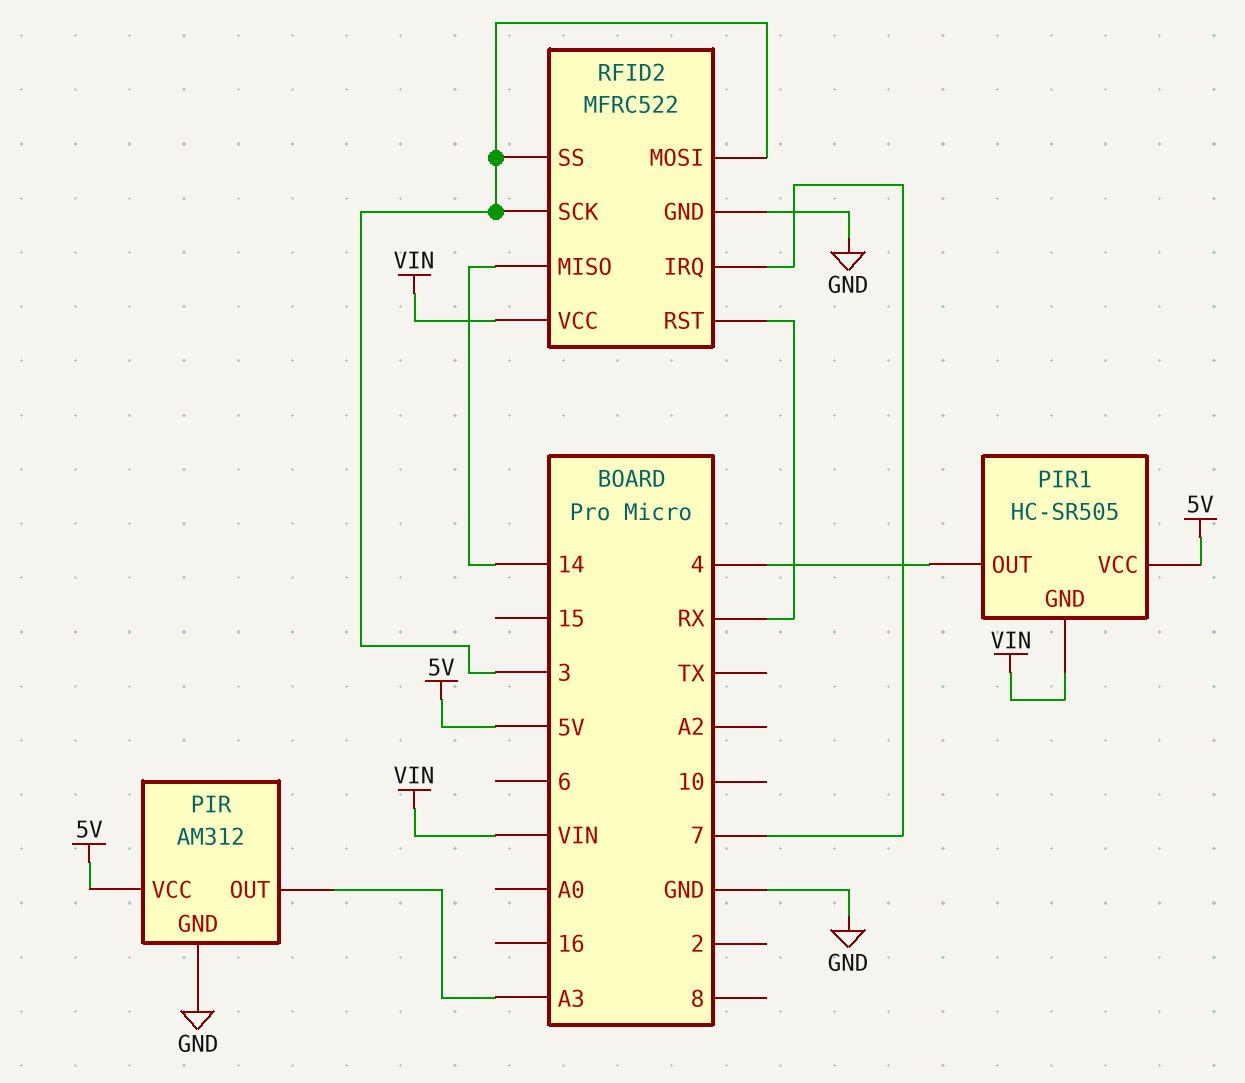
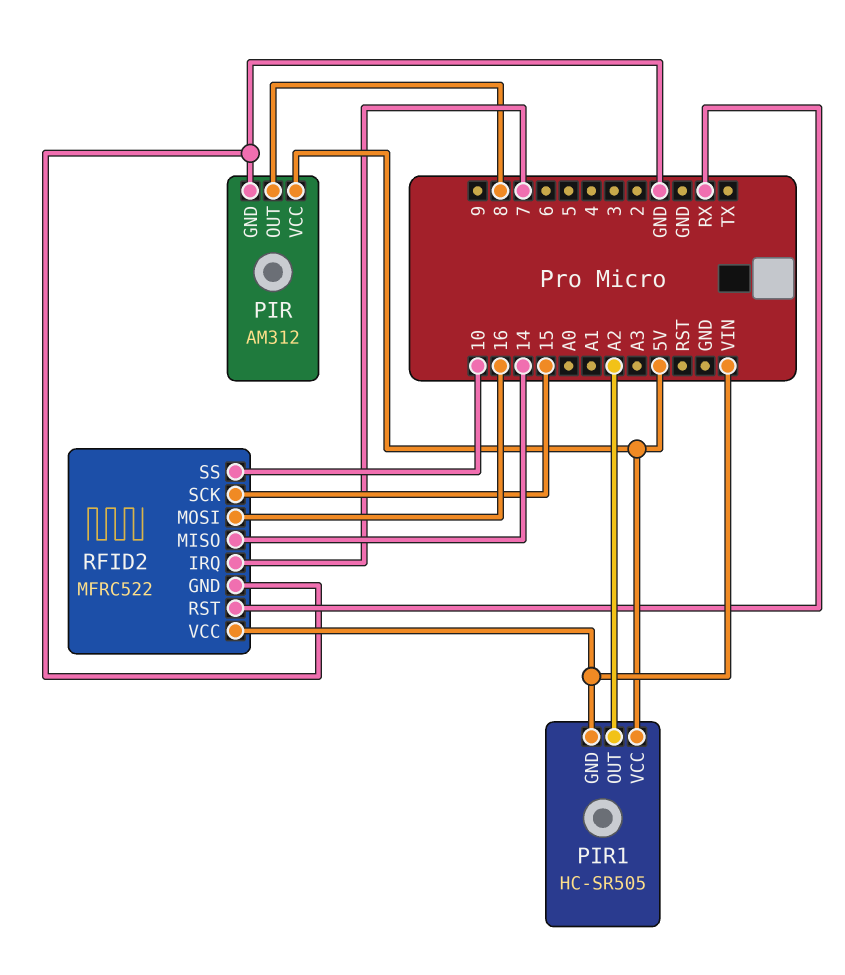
PIR pin OUT: A3 -> 8
PIR1 pin OUT: 4 -> A2
RFID2 pin MOSI: 3 -> 16
RFID2 pin SCK: 3 -> 15
RFID2 pin SS: 3 -> 10

